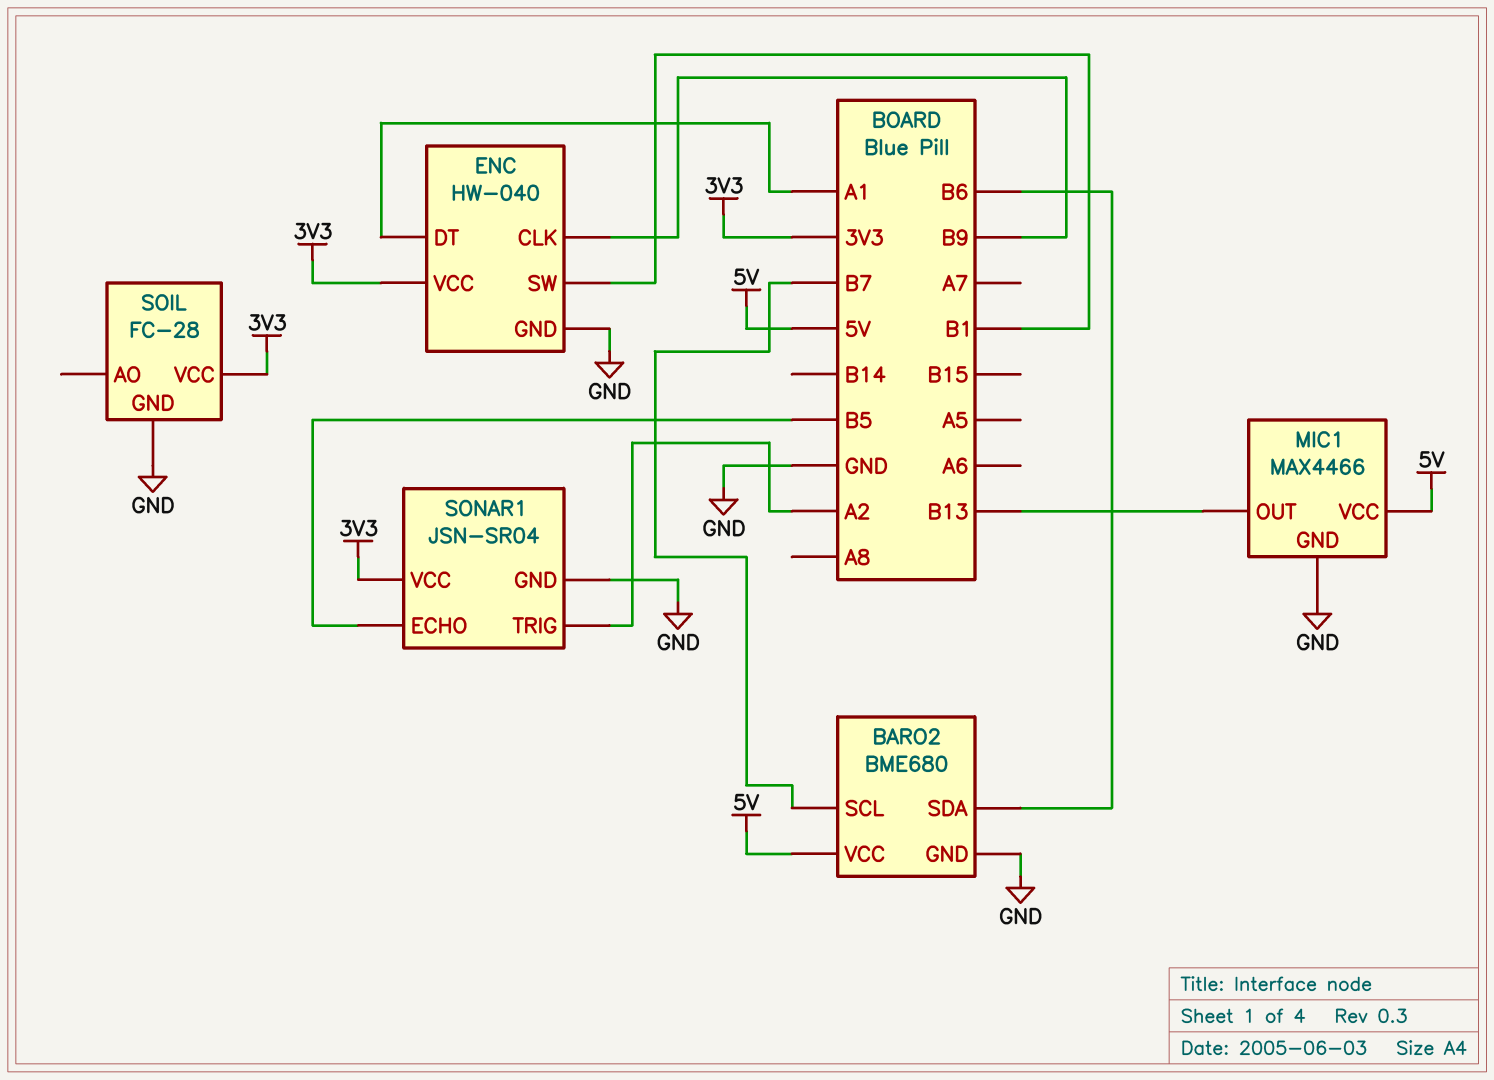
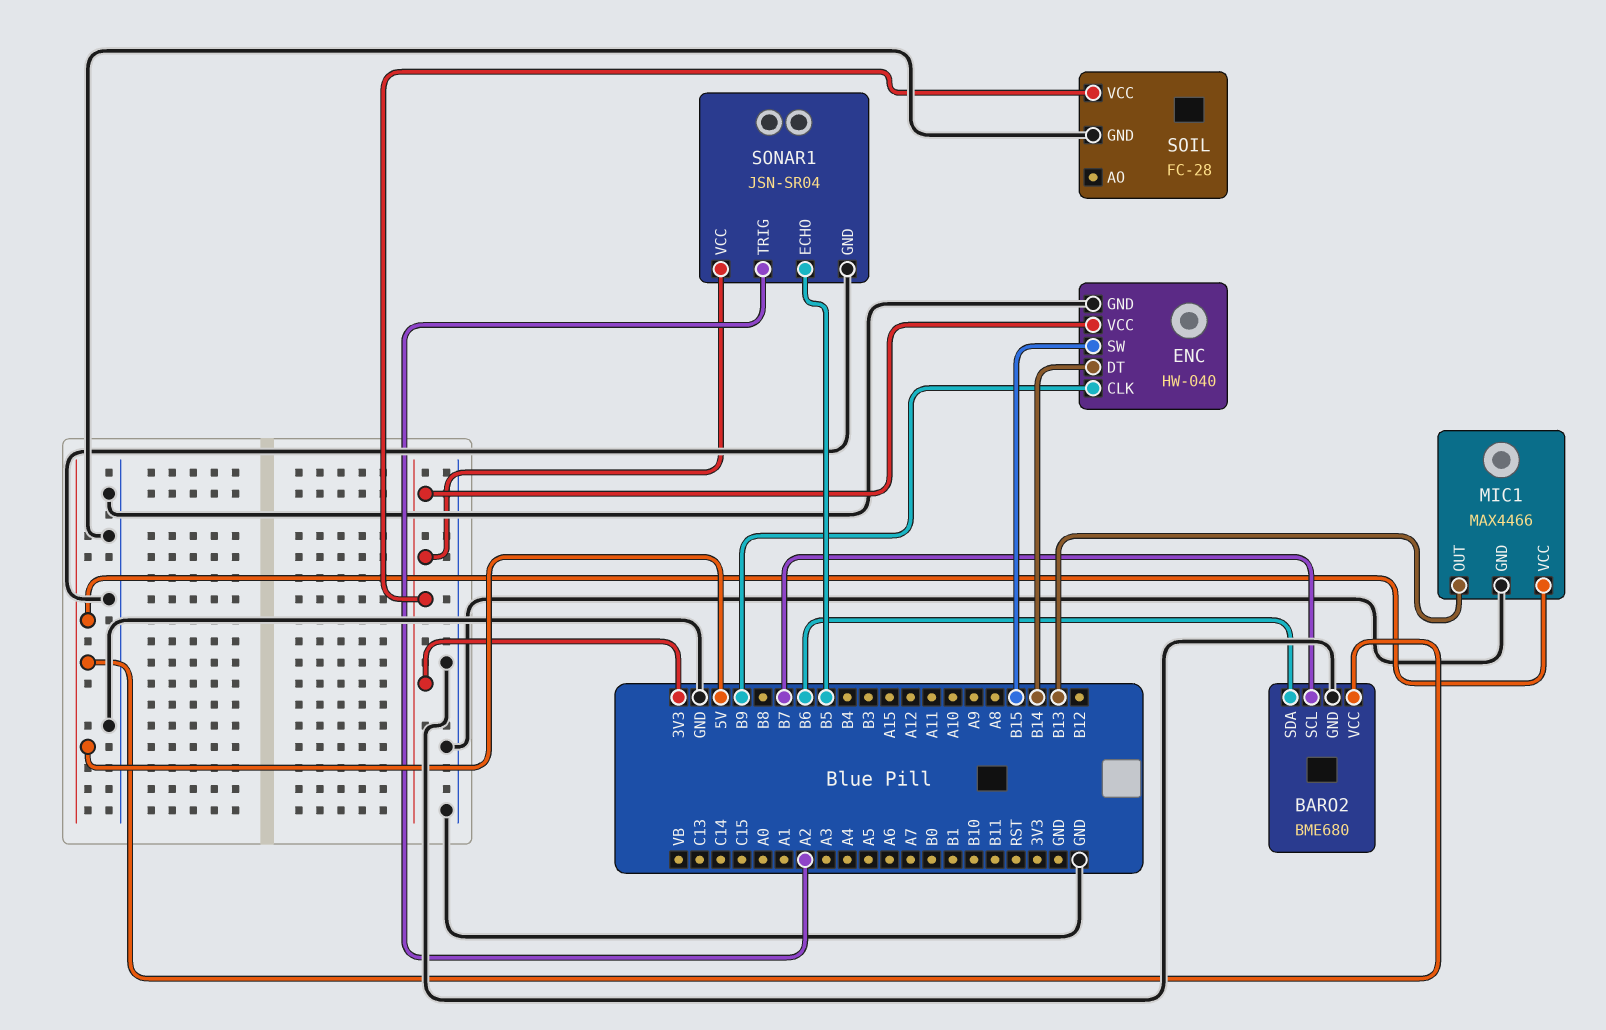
ENC pin DT: A1 -> B14
ENC pin SW: B1 -> B15

